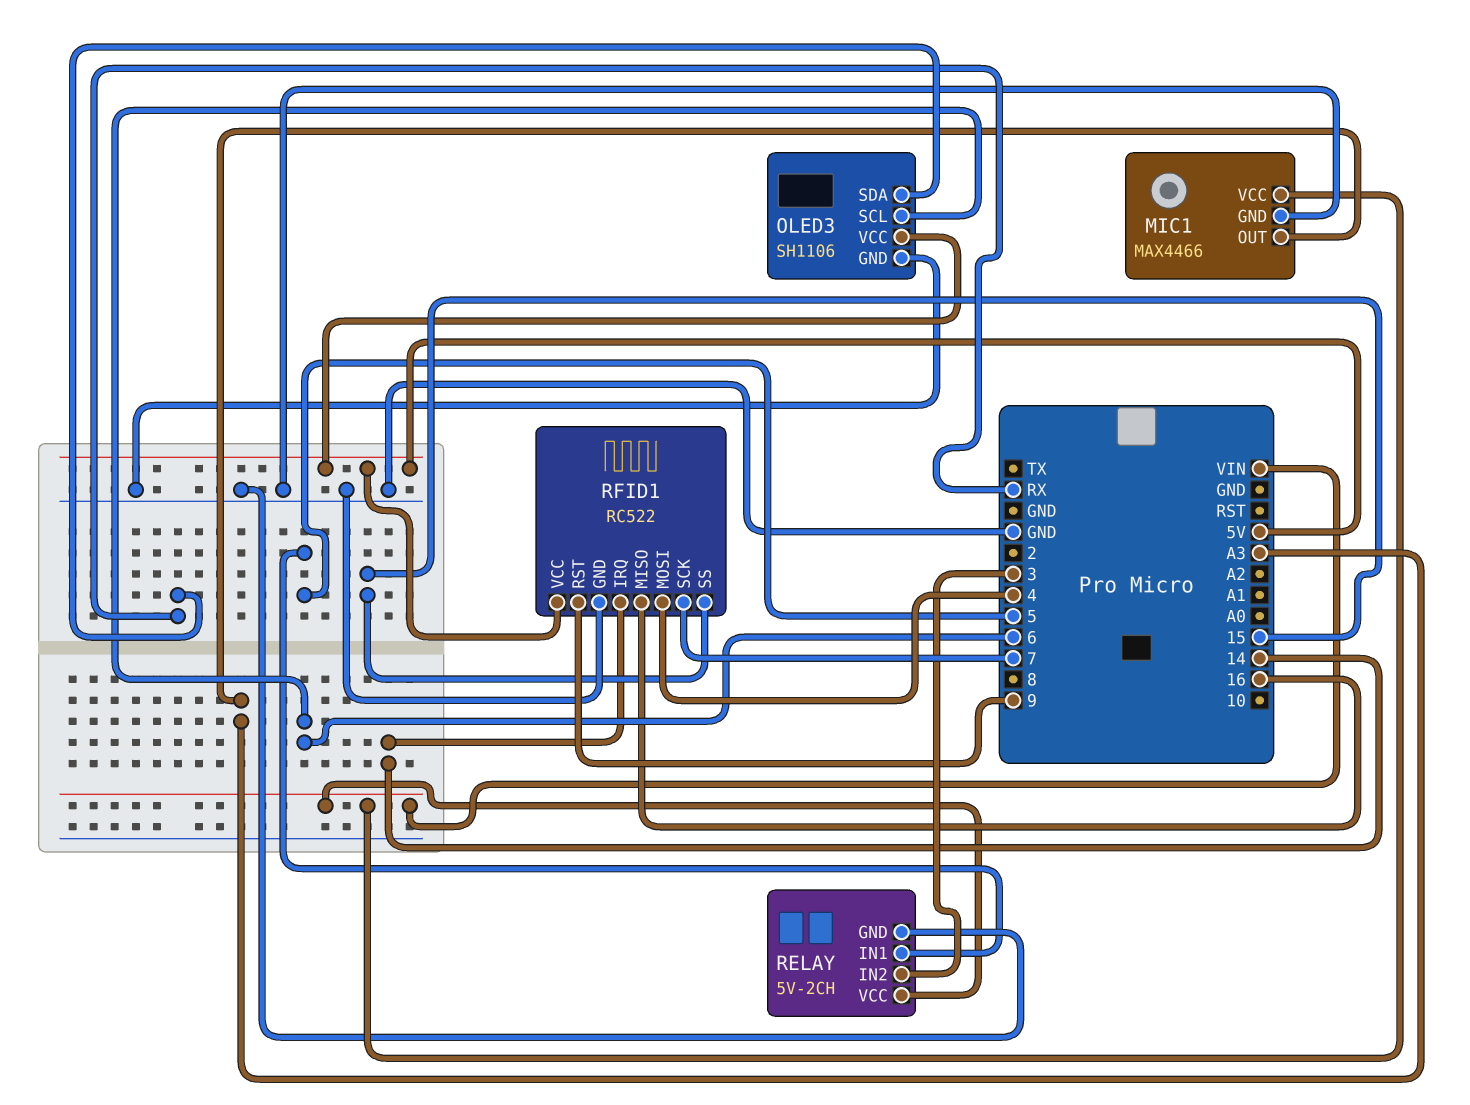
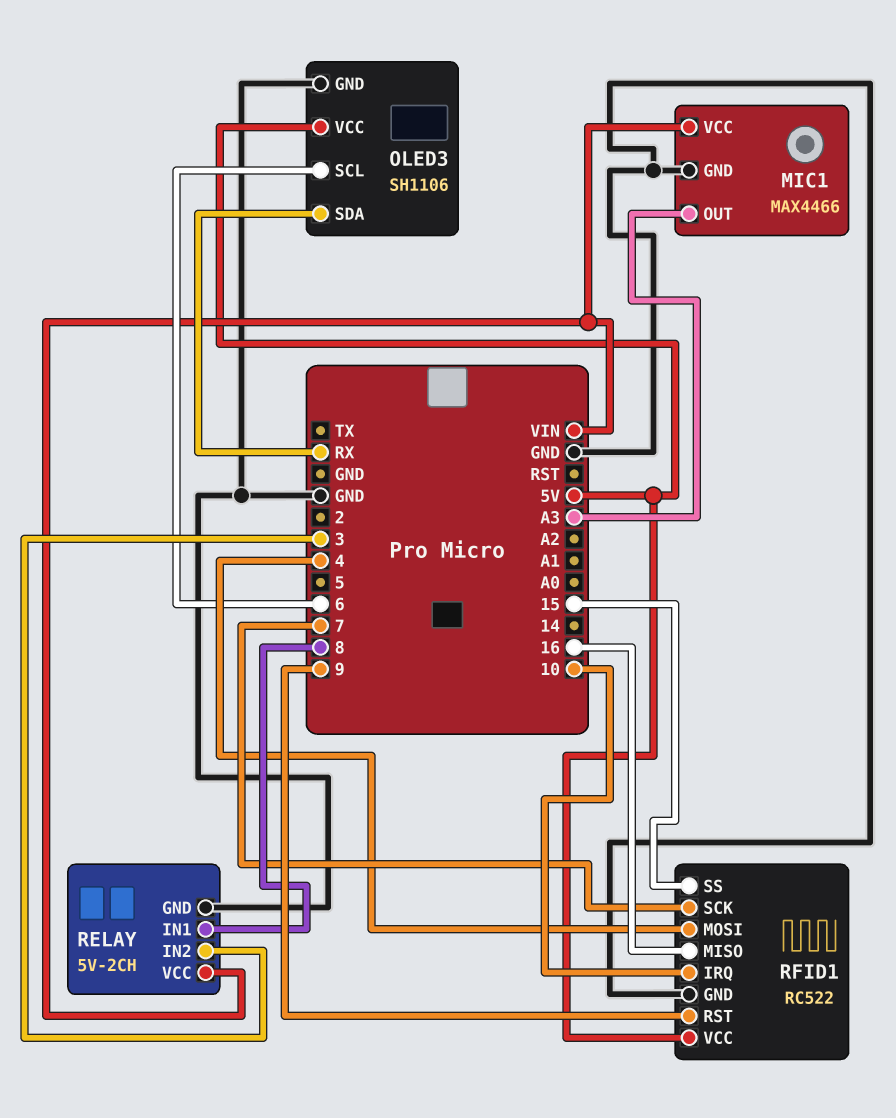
RELAY pin IN1: 5 -> 8
RFID1 pin IRQ: 14 -> 10

